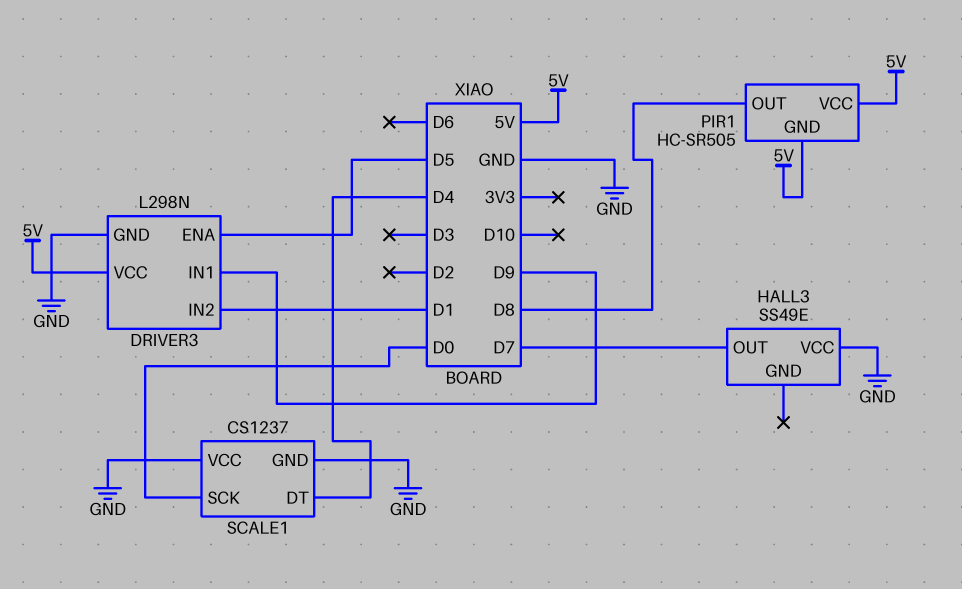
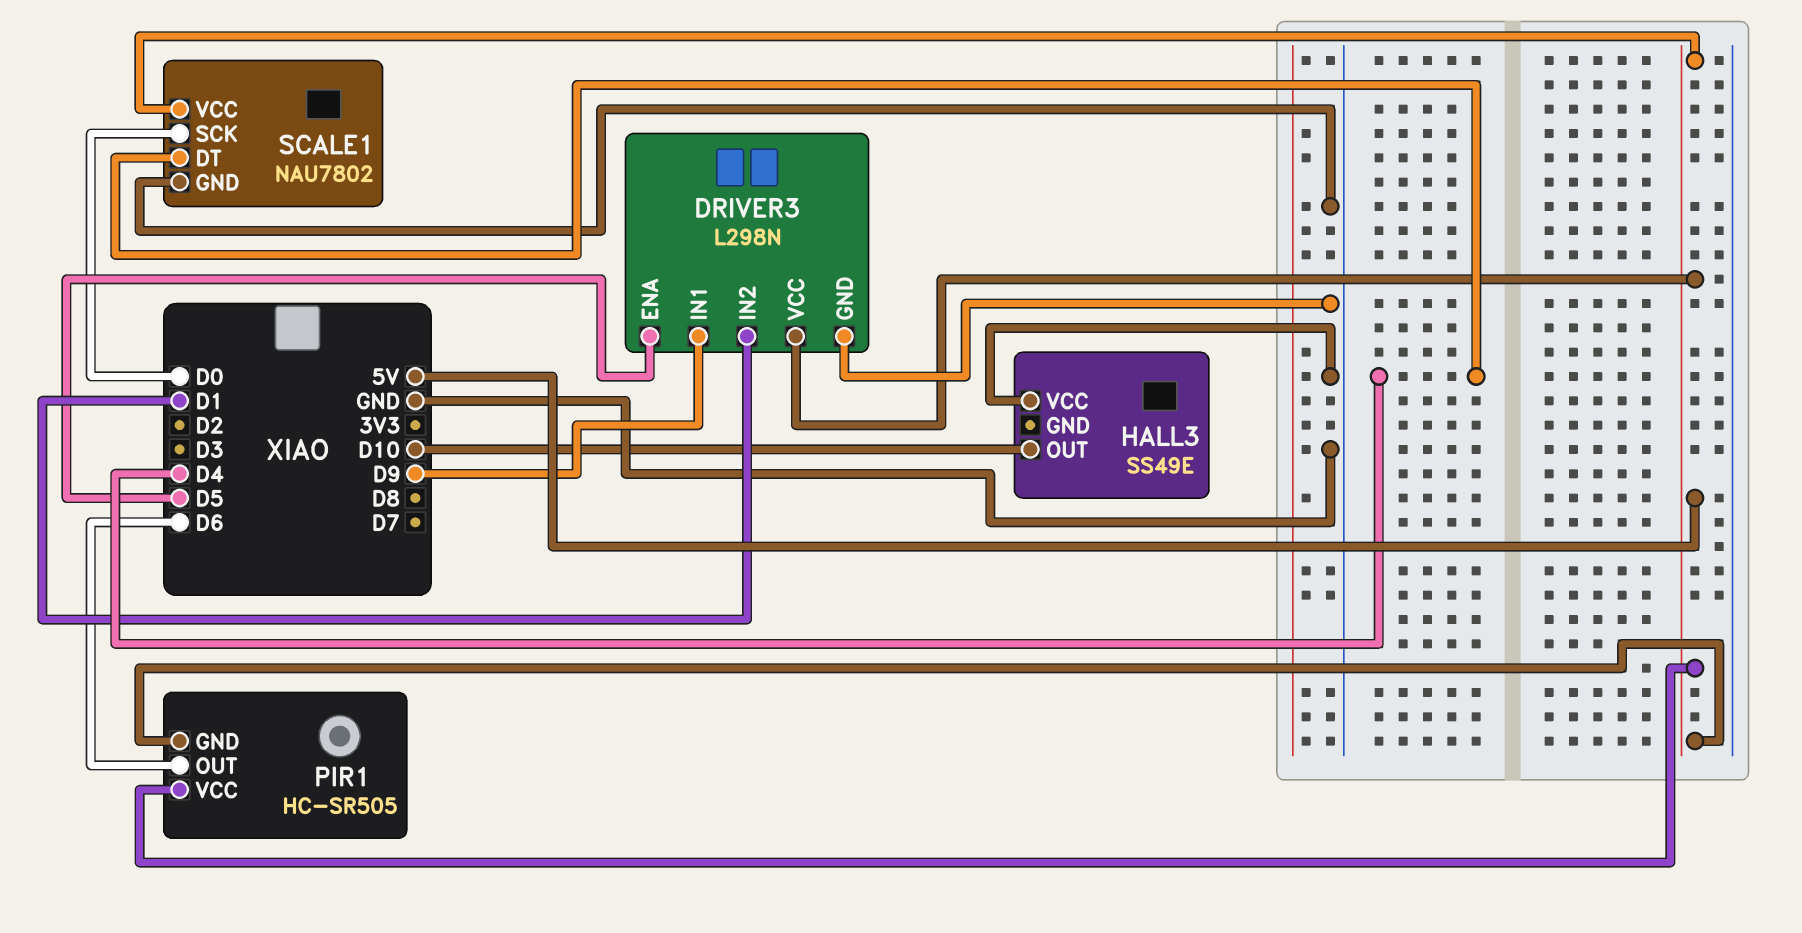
HALL3 pin OUT: D7 -> D10
PIR1 pin OUT: D8 -> D6
SCALE1: CS1237 -> NAU7802
SCALE1 pin VCC: GND -> 5V

